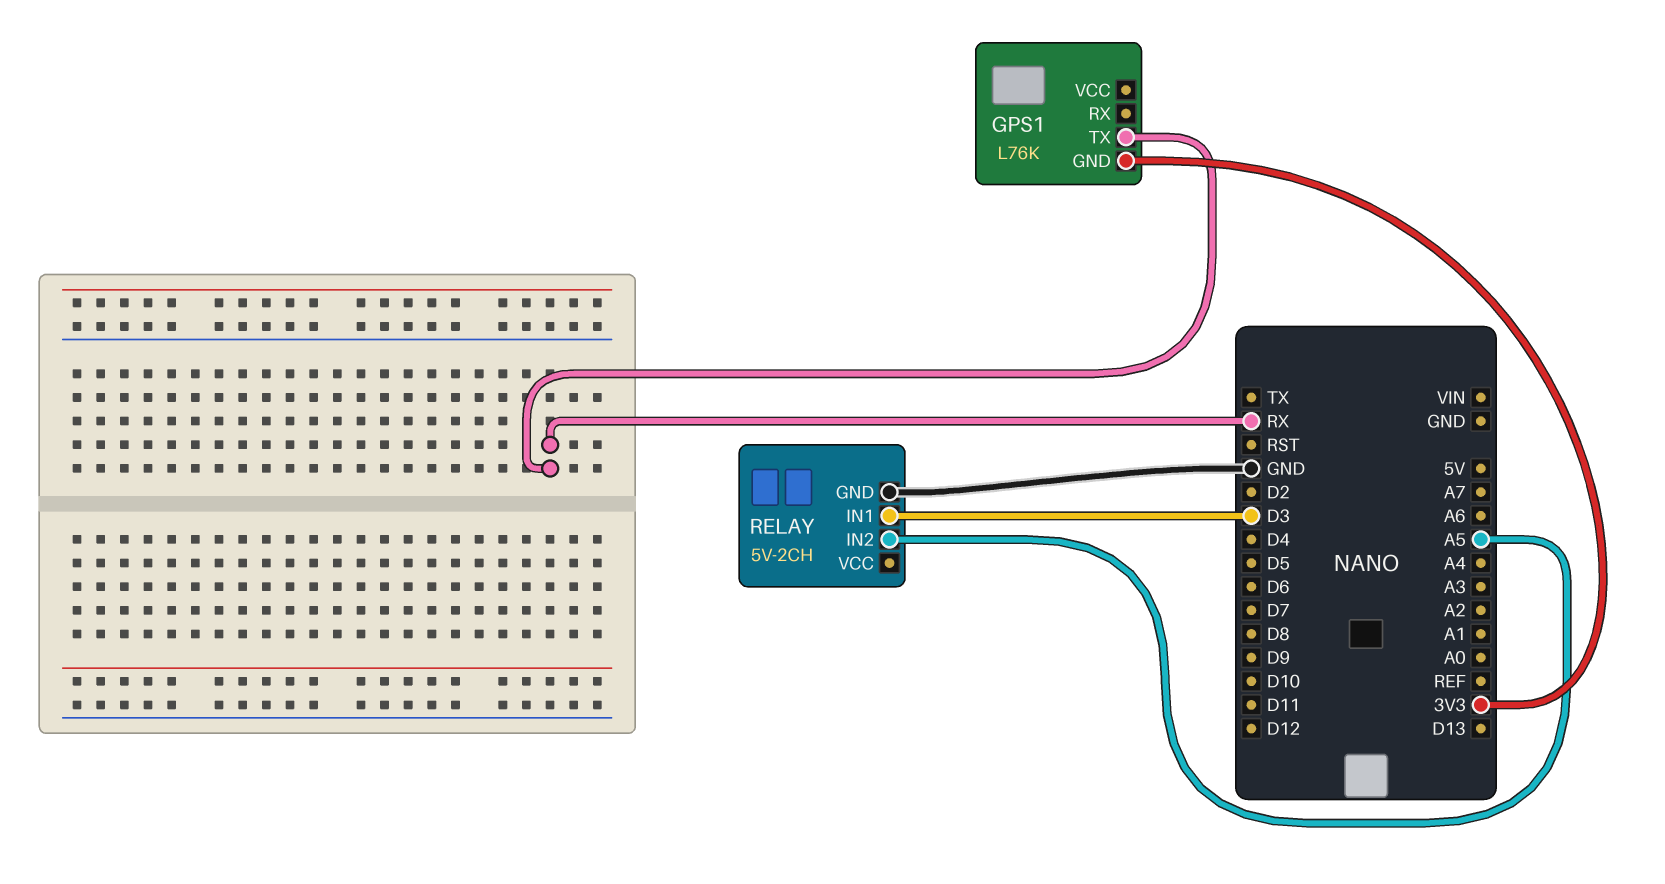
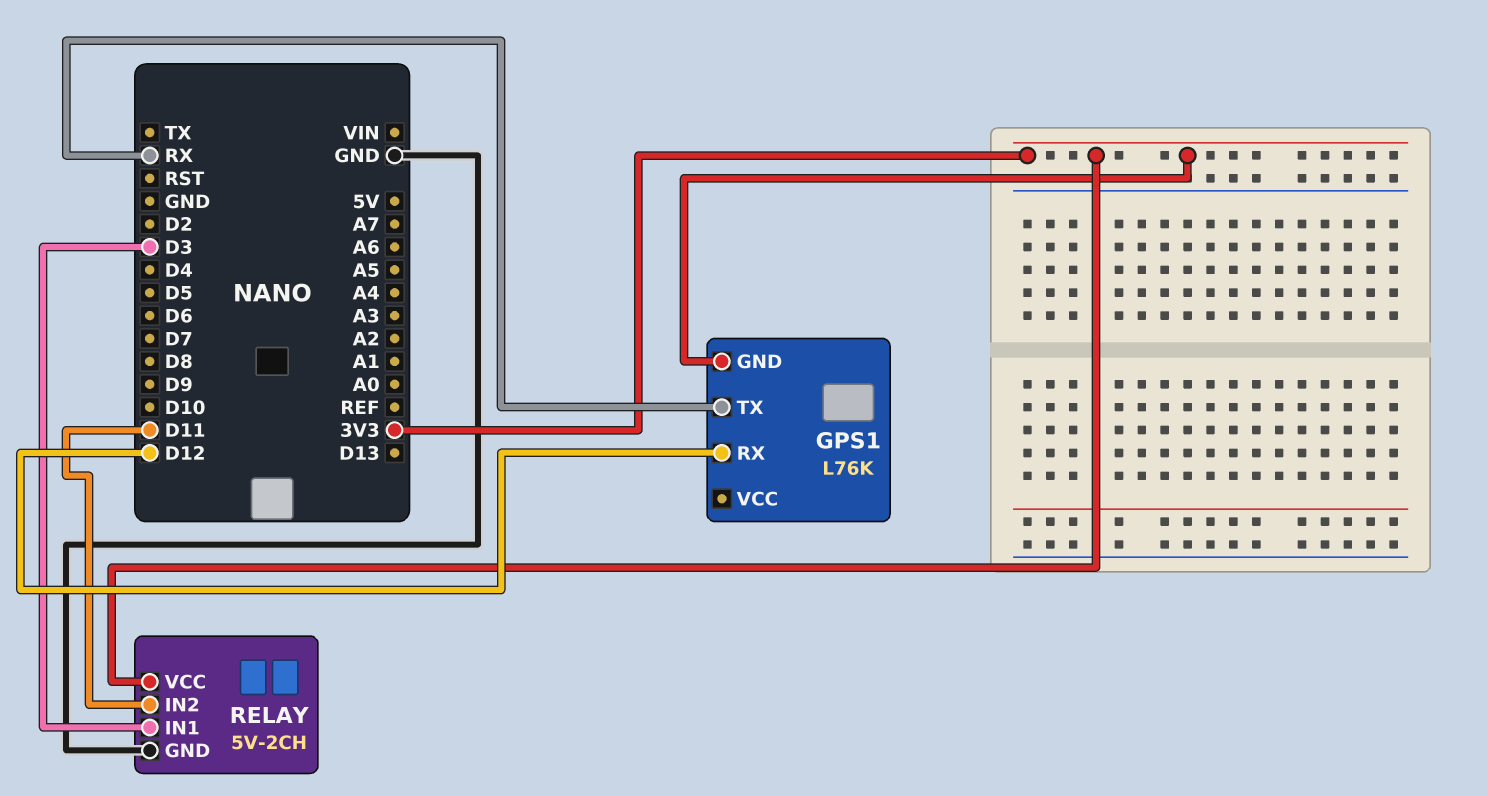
GPS1 pin RX: none -> D12
RELAY pin IN2: A5 -> D11
RELAY pin VCC: none -> 3V3

